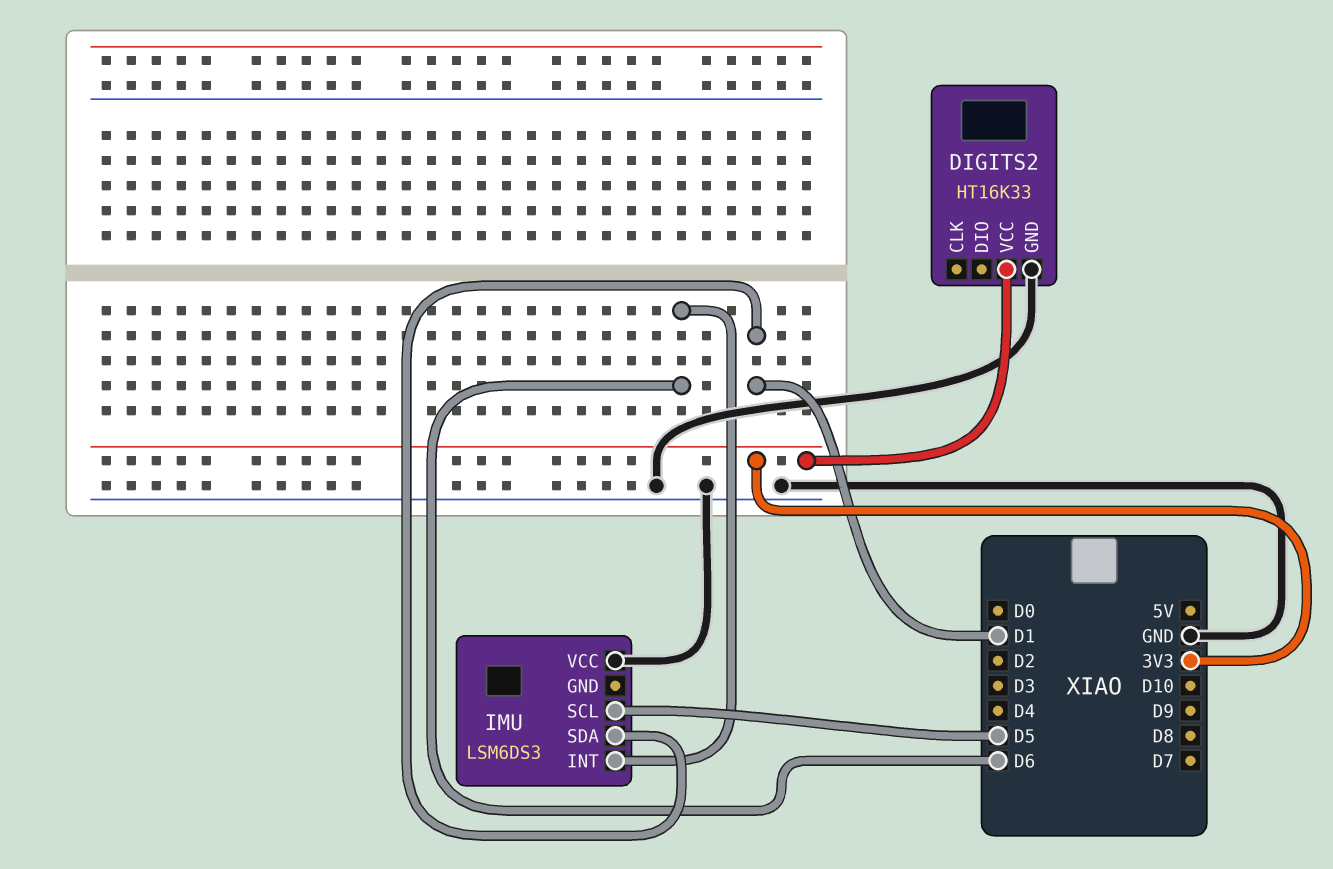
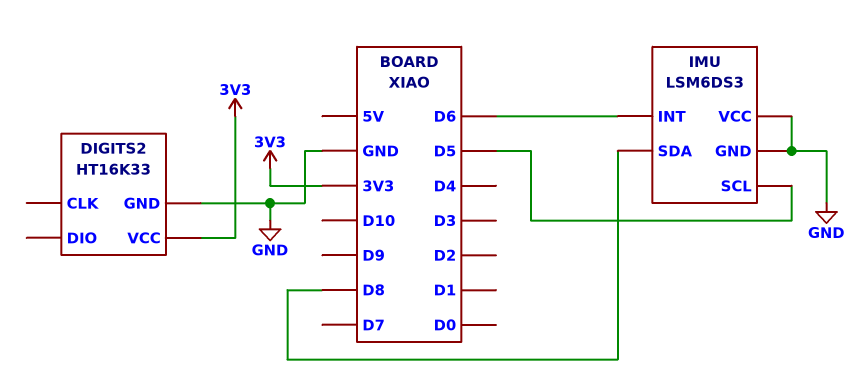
IMU pin GND: none -> GND
IMU pin SDA: D1 -> D8

